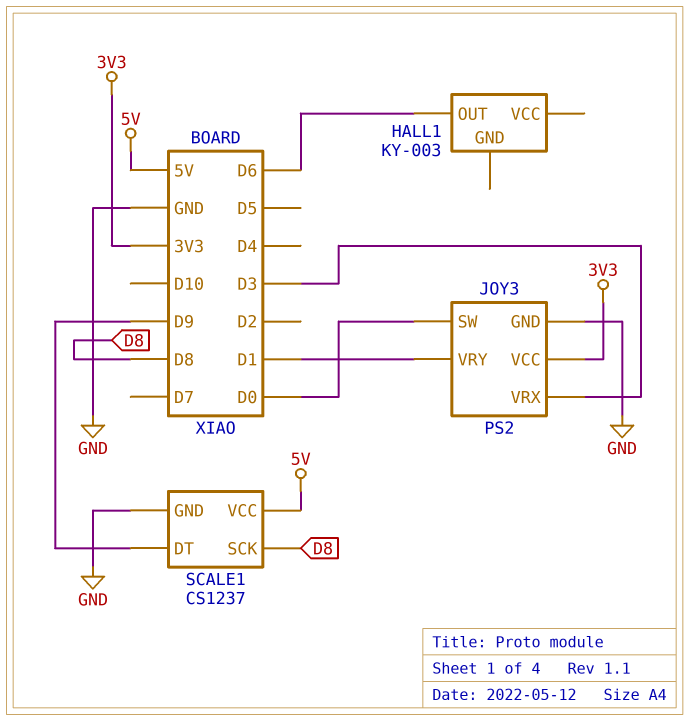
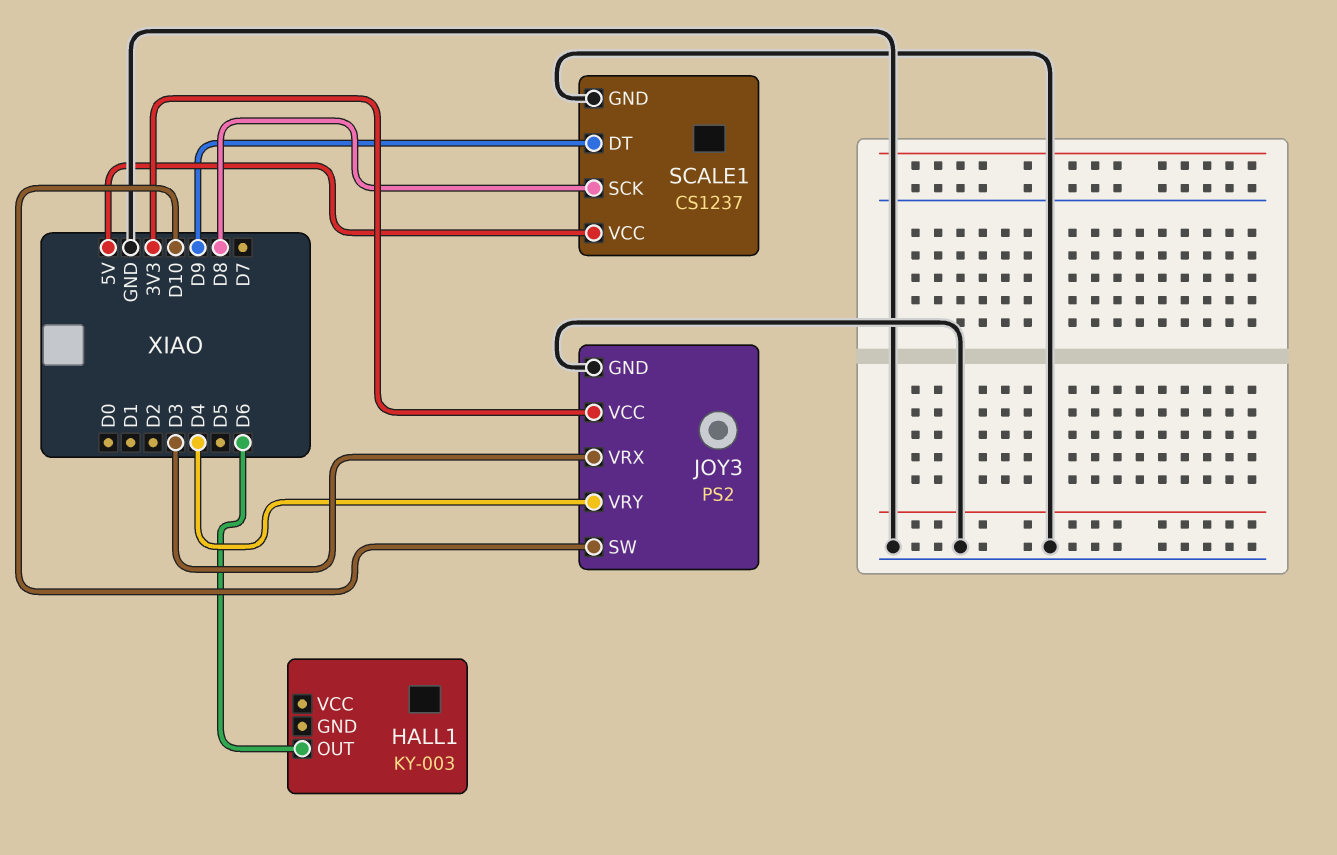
JOY3 pin SW: D0 -> D10
JOY3 pin VRY: D1 -> D4

